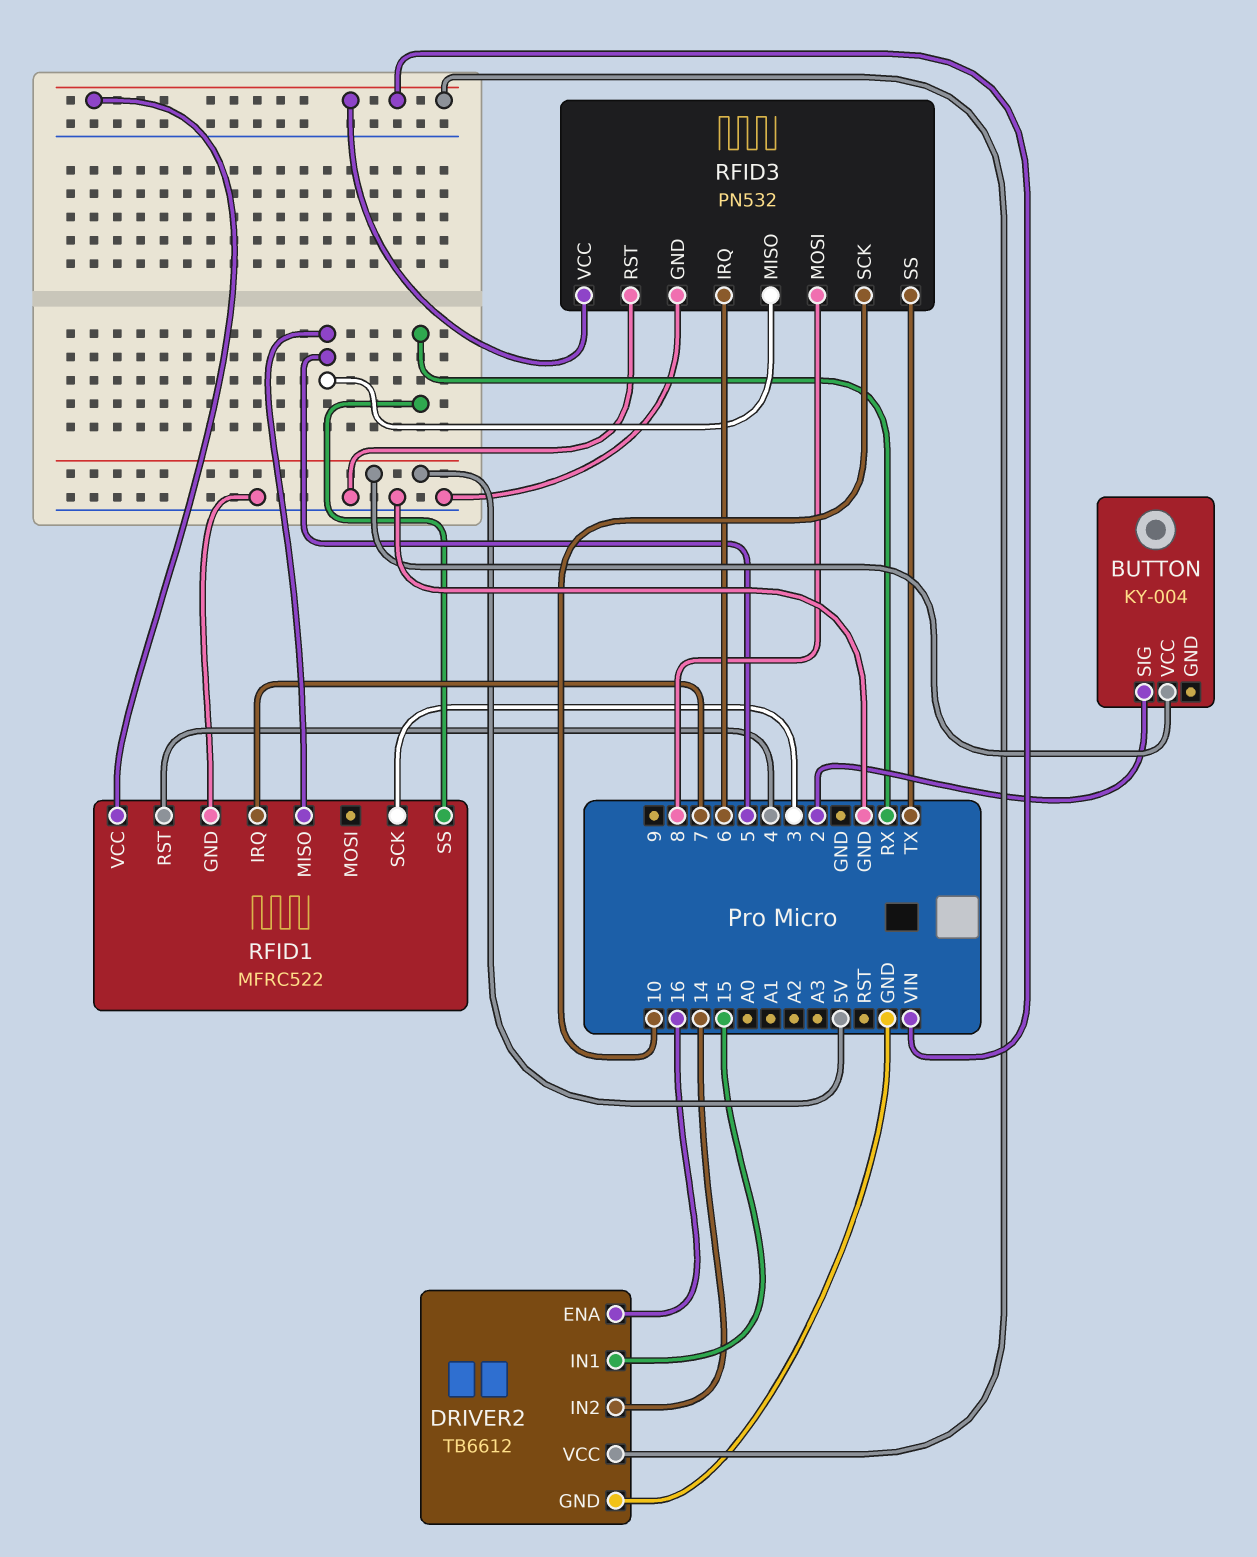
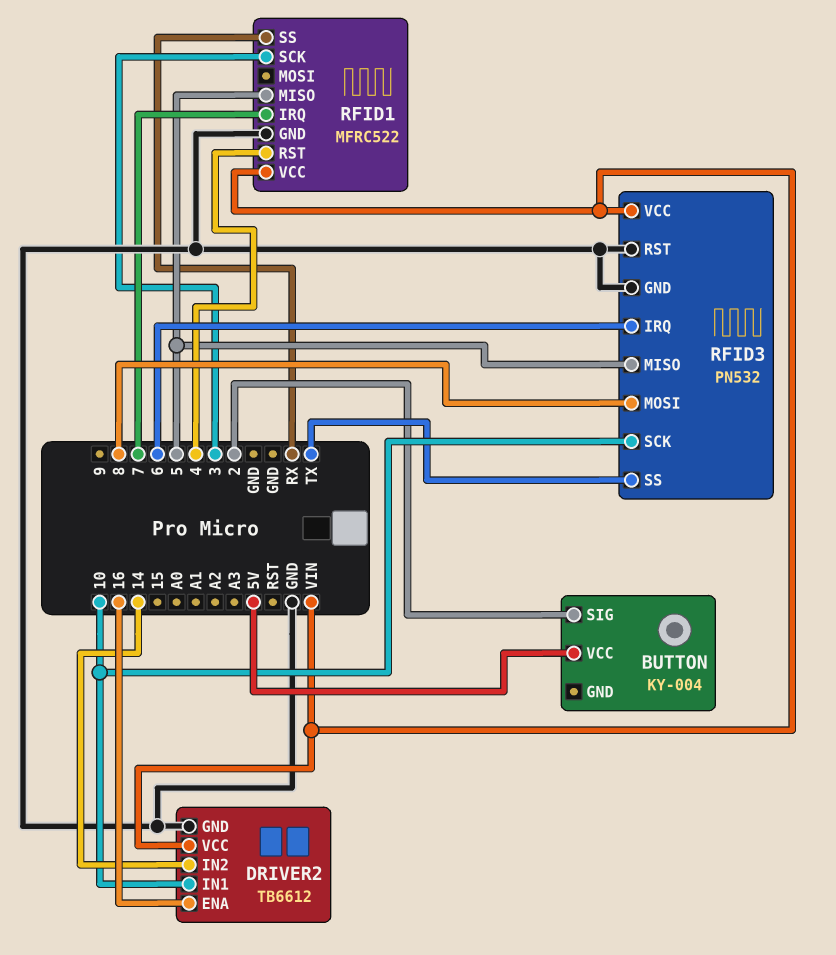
DRIVER2 pin IN1: 15 -> 10

